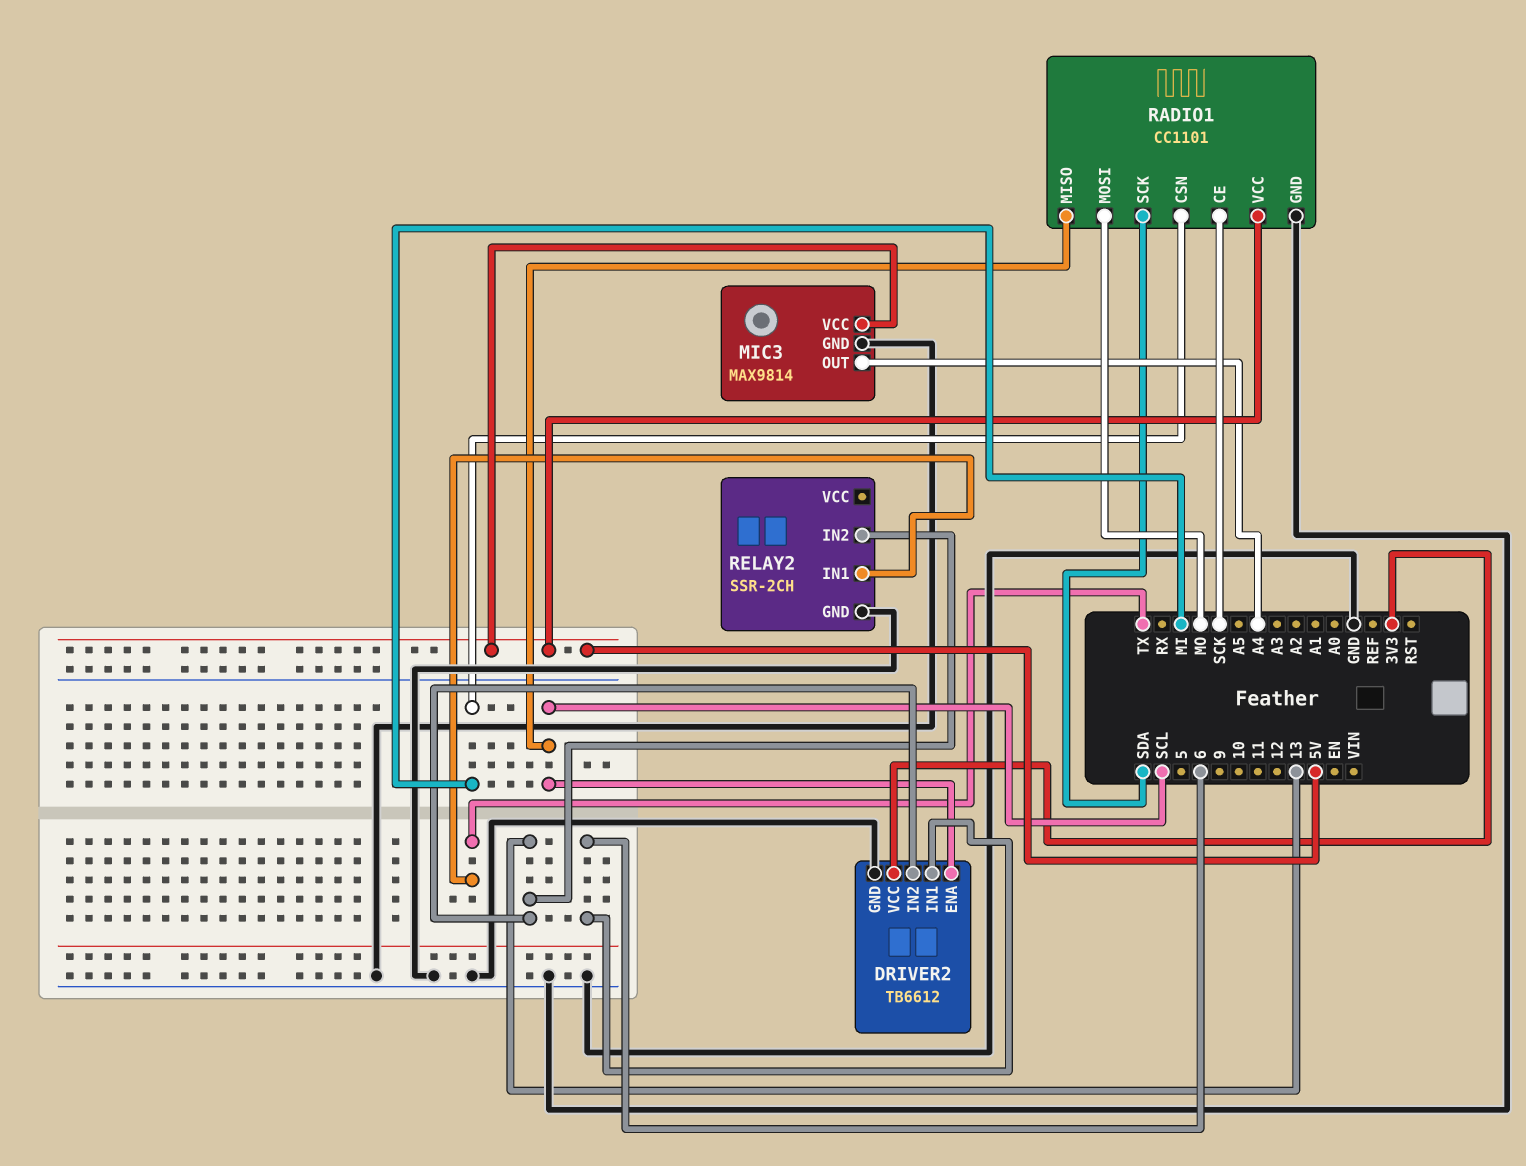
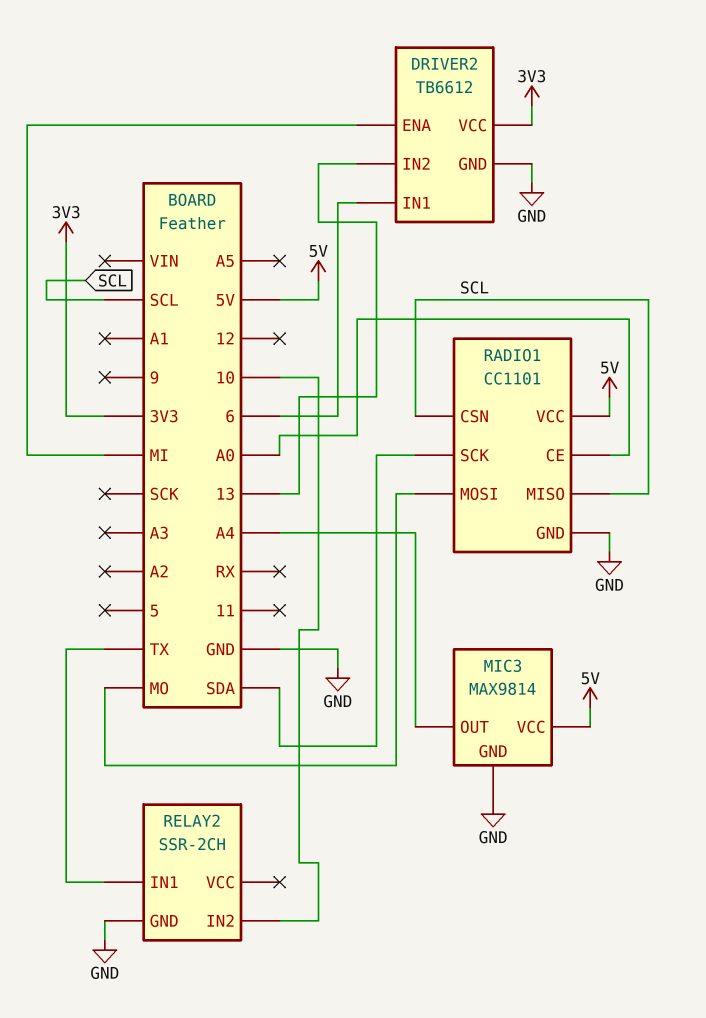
DRIVER2 pin ENA: SCL -> MI
RADIO1 pin CE: SCK -> A0
RADIO1 pin CSN: MI -> SCL
RELAY2 pin IN2: 13 -> 10

